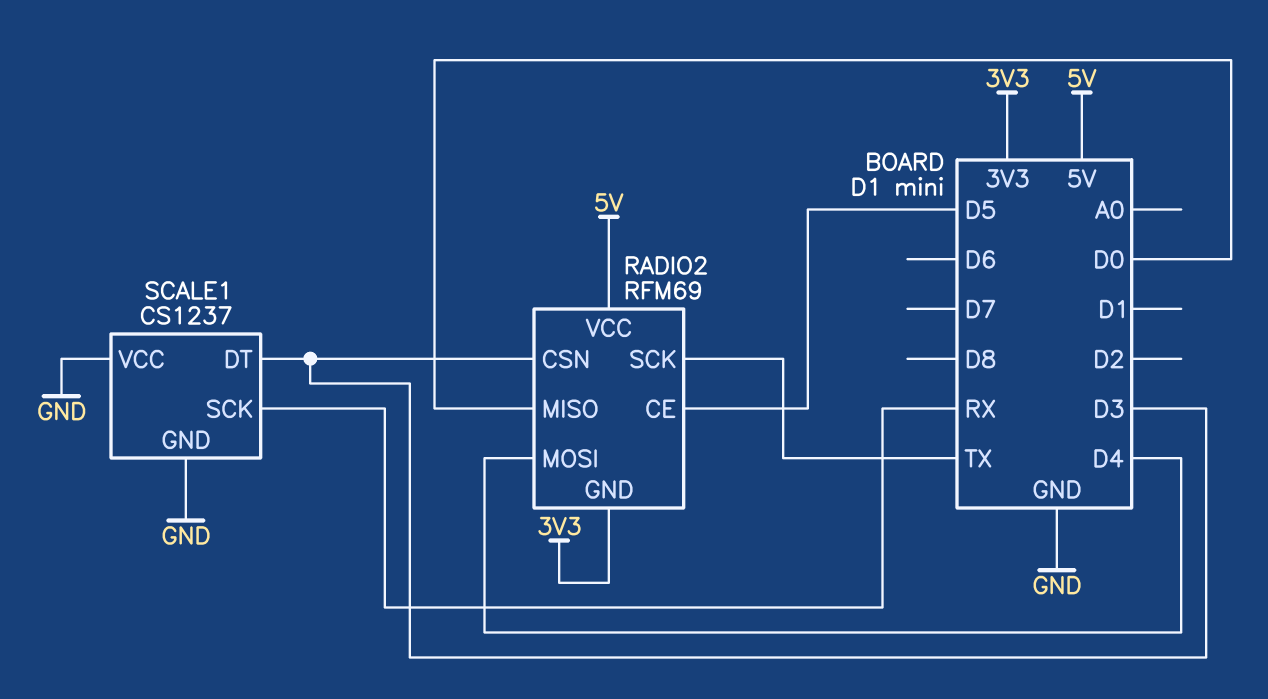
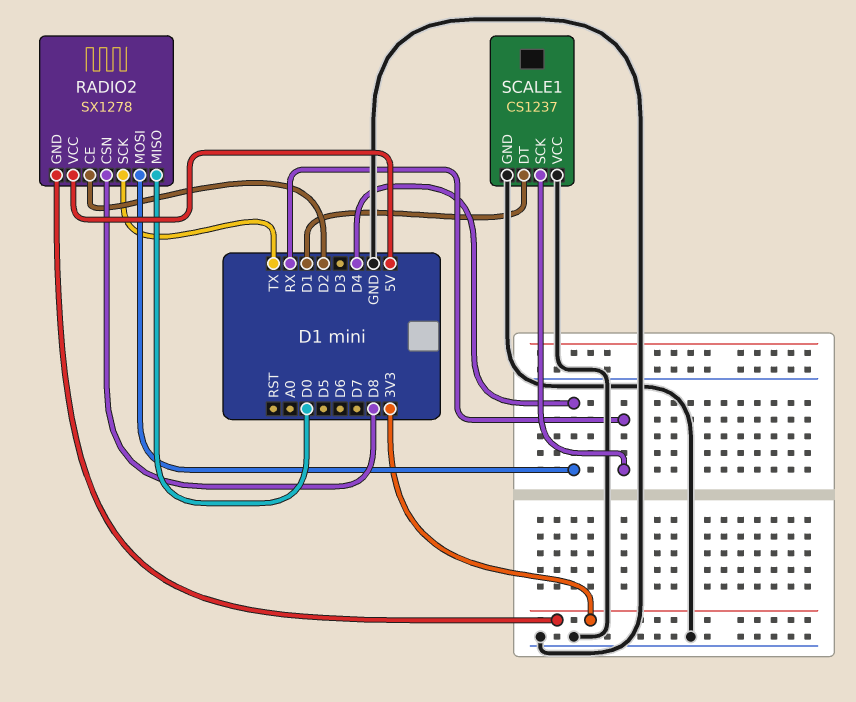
RADIO2: RFM69 -> SX1278
RADIO2 pin CE: D5 -> D2
RADIO2 pin CSN: D3 -> D8
SCALE1 pin DT: D3 -> D1

